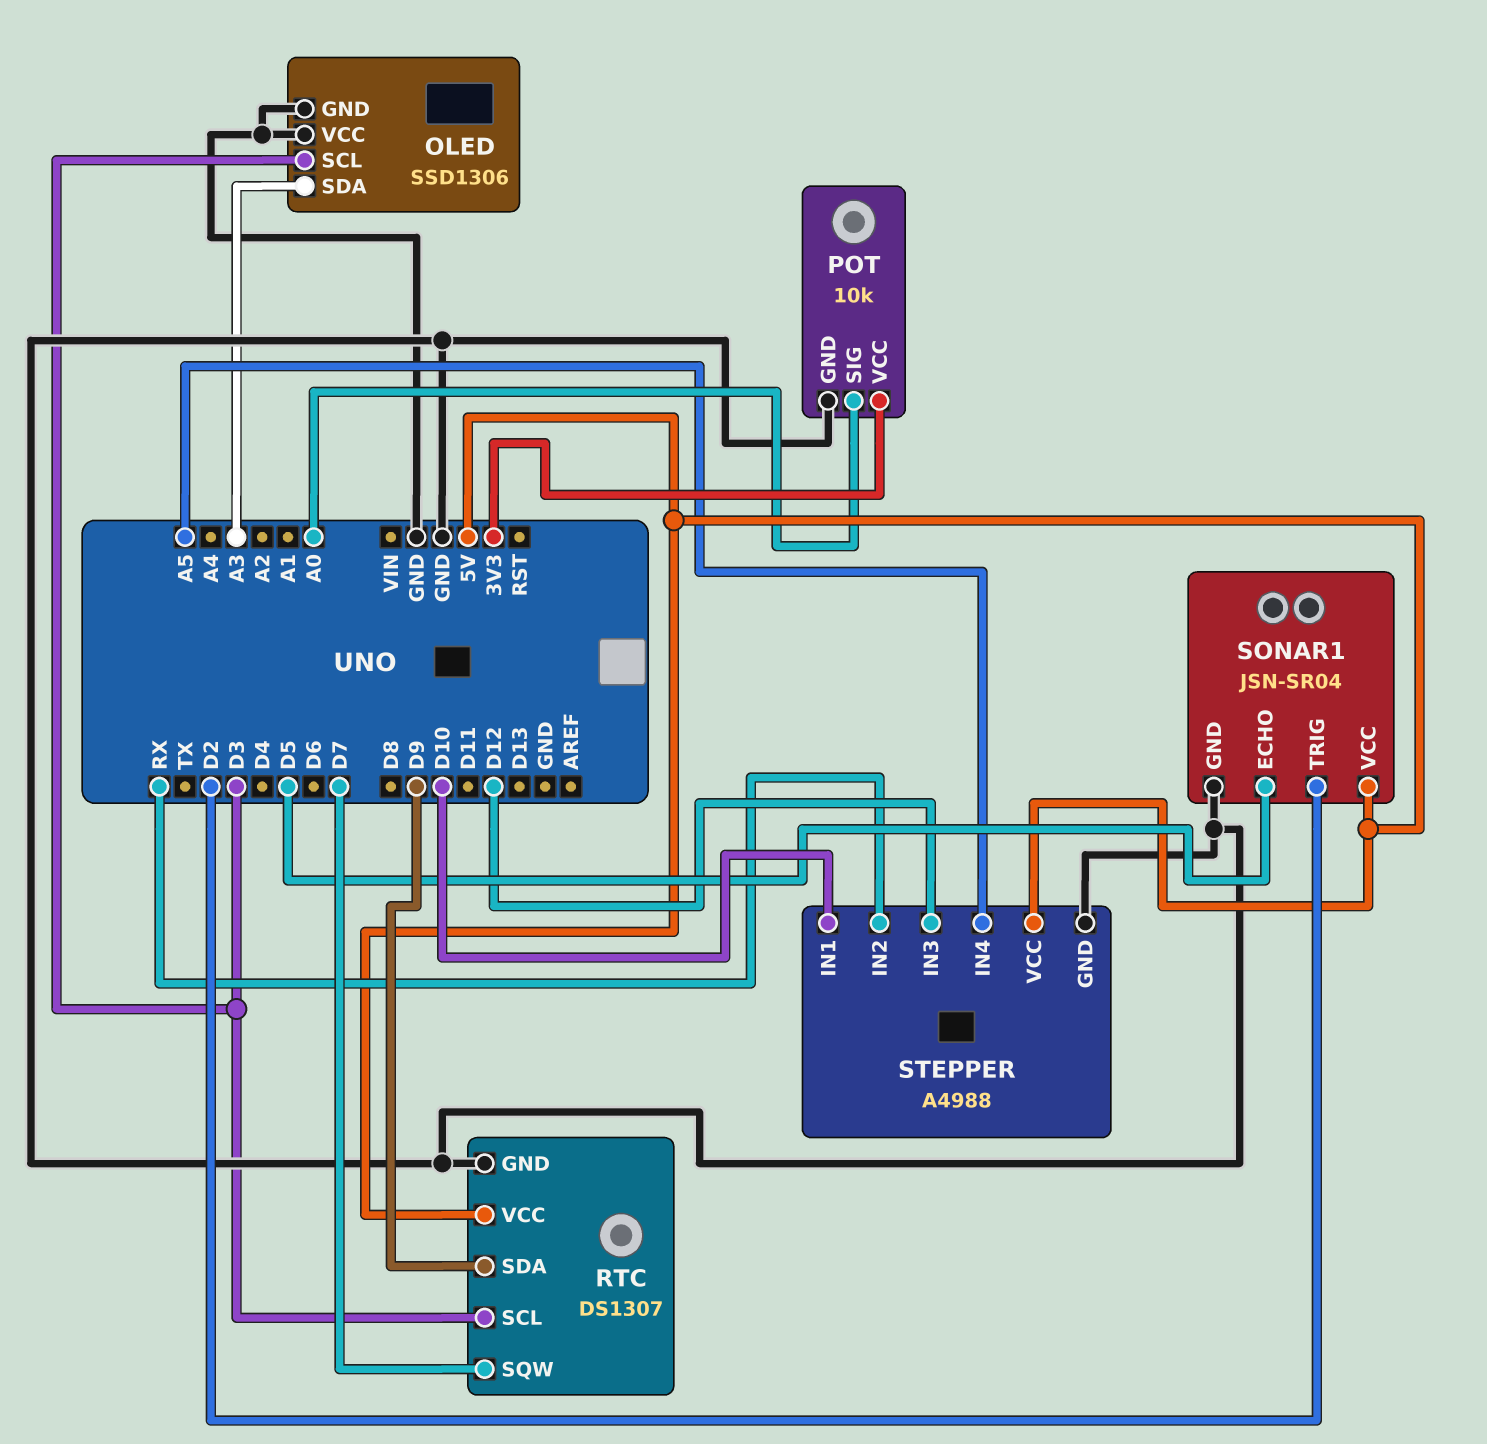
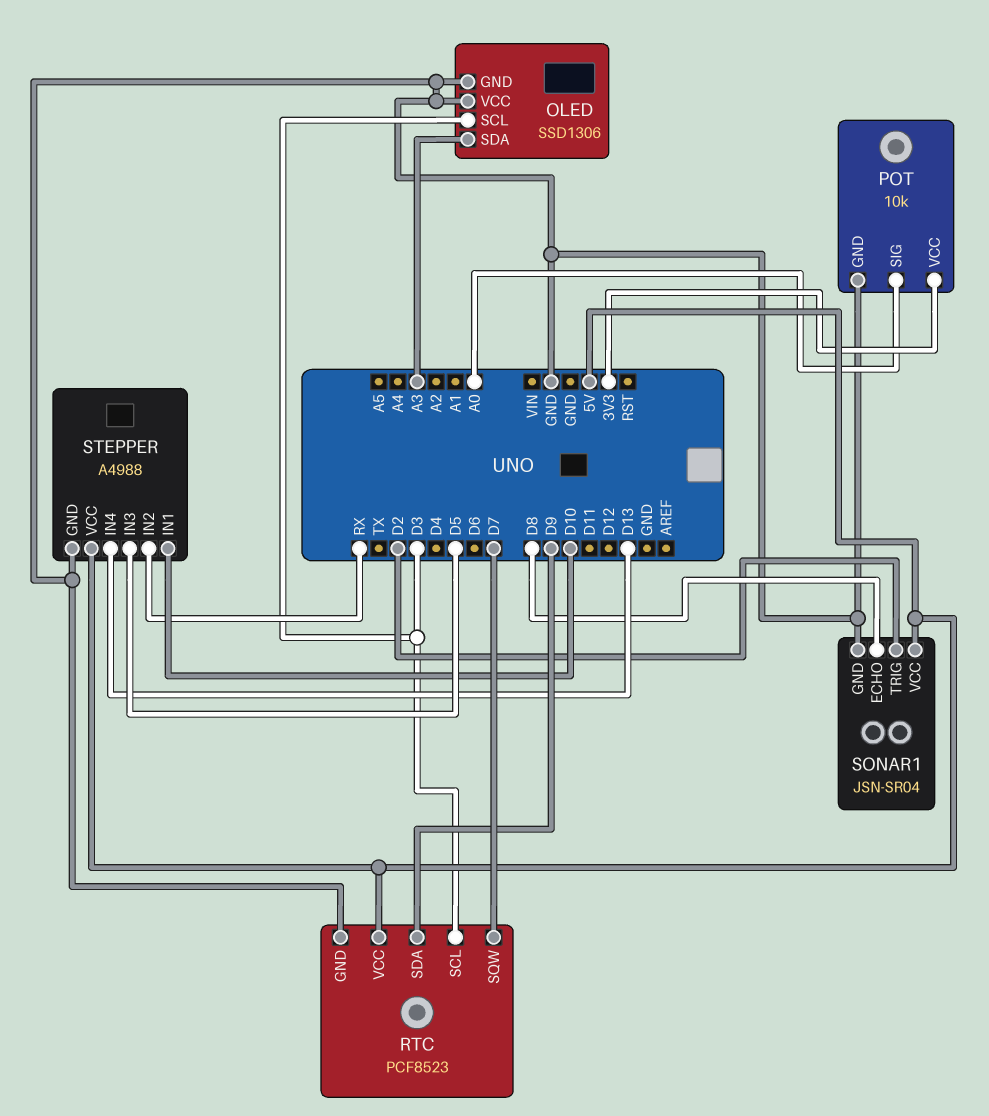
RTC: DS1307 -> PCF8523
SONAR1 pin ECHO: D5 -> D8
STEPPER pin IN3: D12 -> D5
STEPPER pin IN4: A5 -> D13

